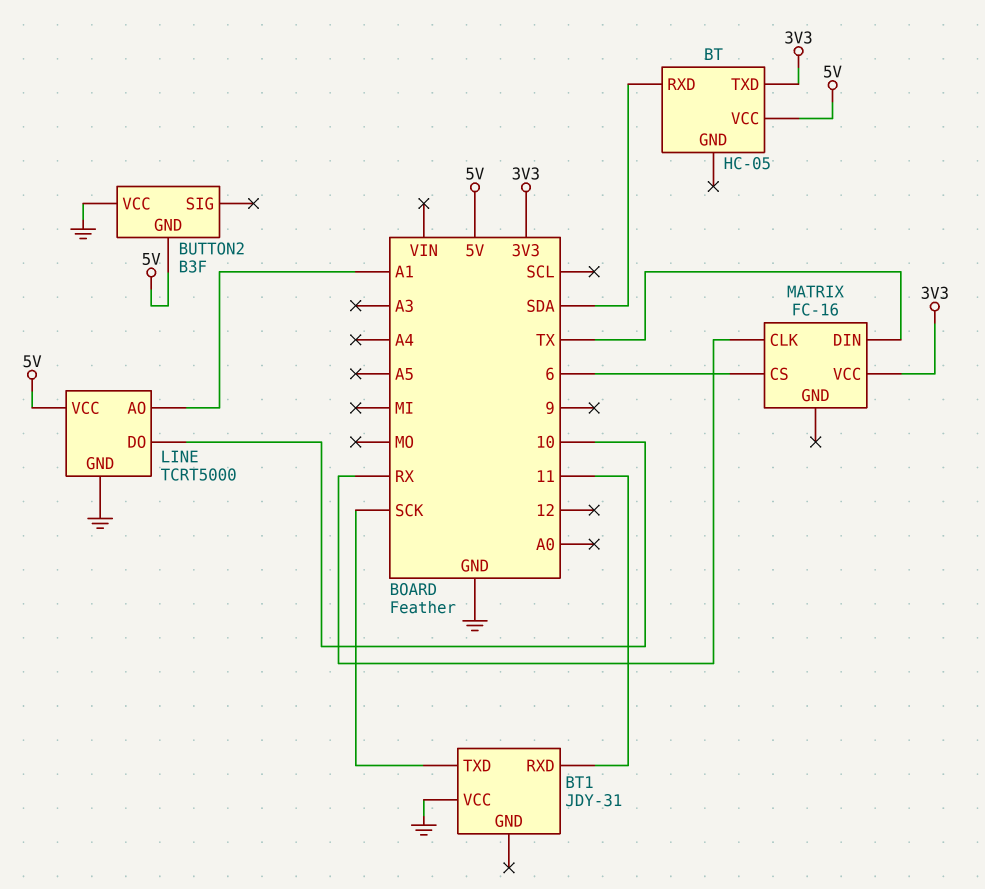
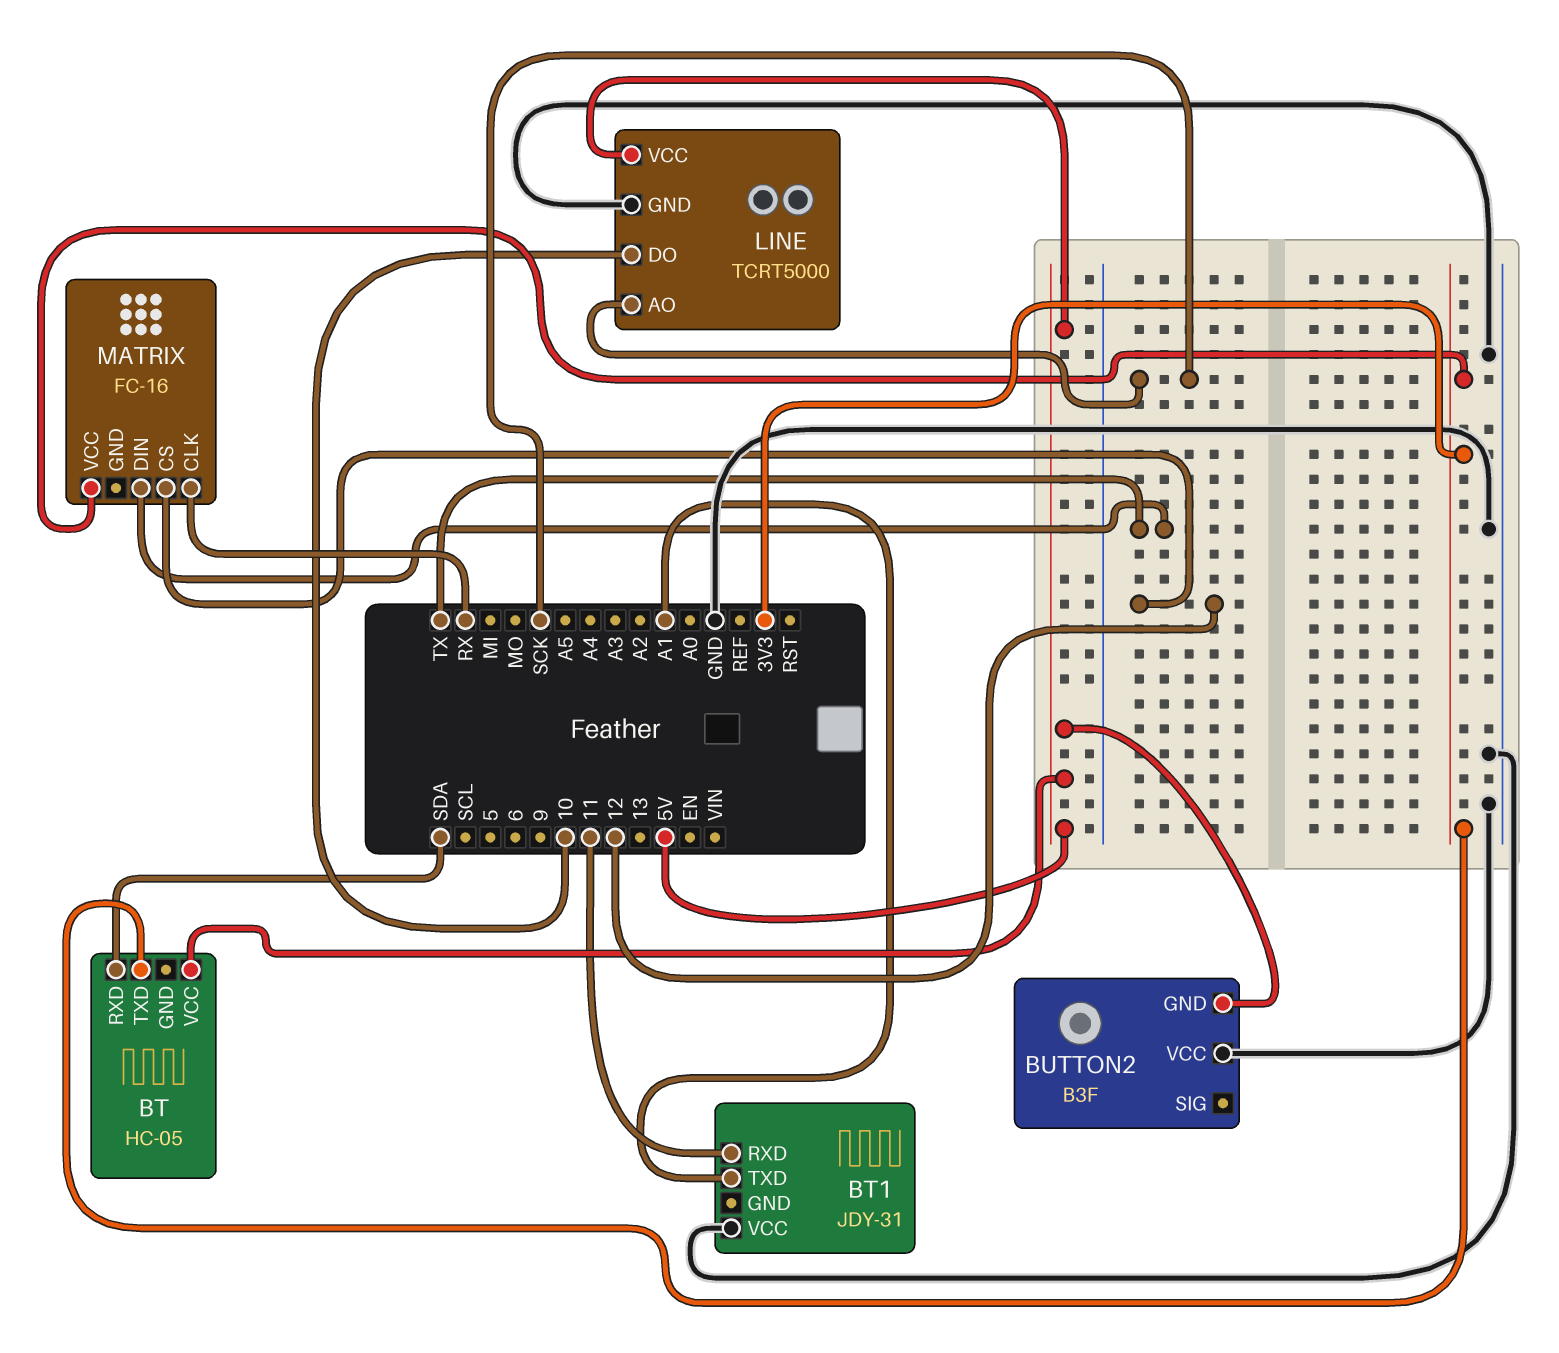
BT1 pin TXD: SCK -> A1
LINE pin AO: A1 -> SCK
MATRIX pin CS: 6 -> 12

